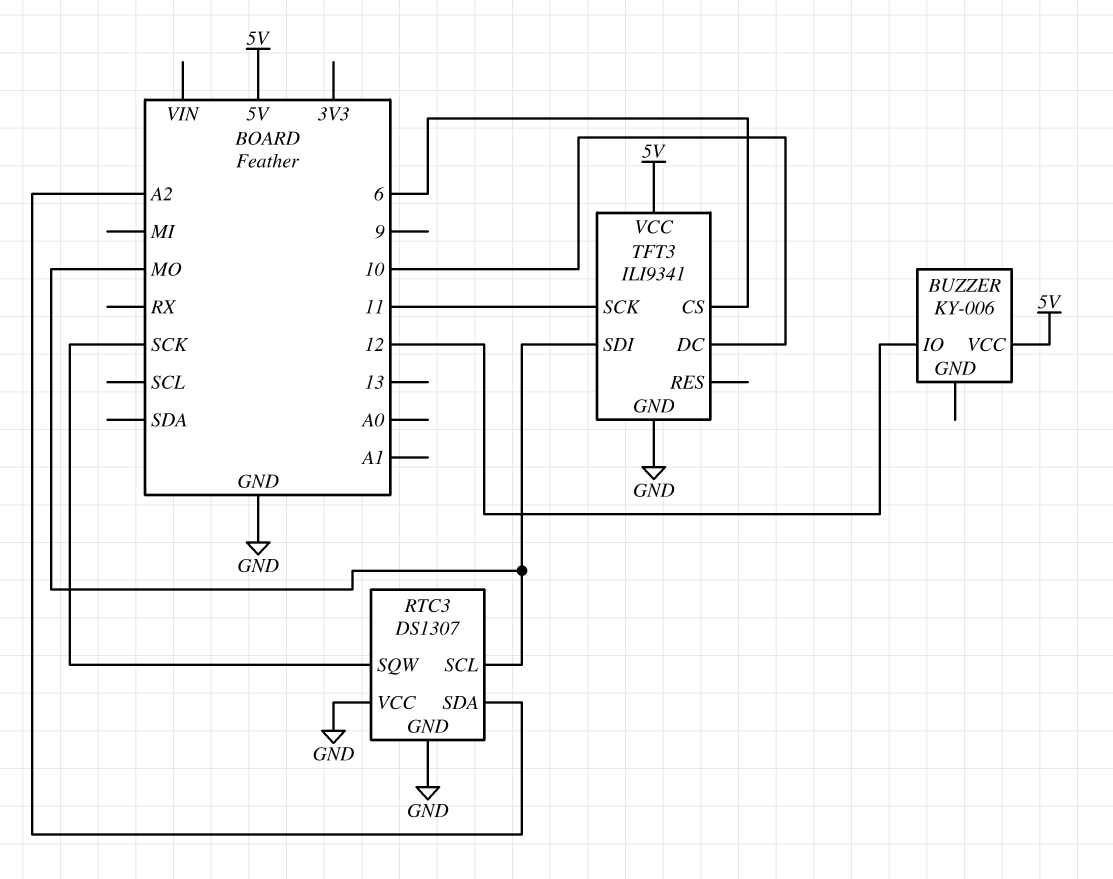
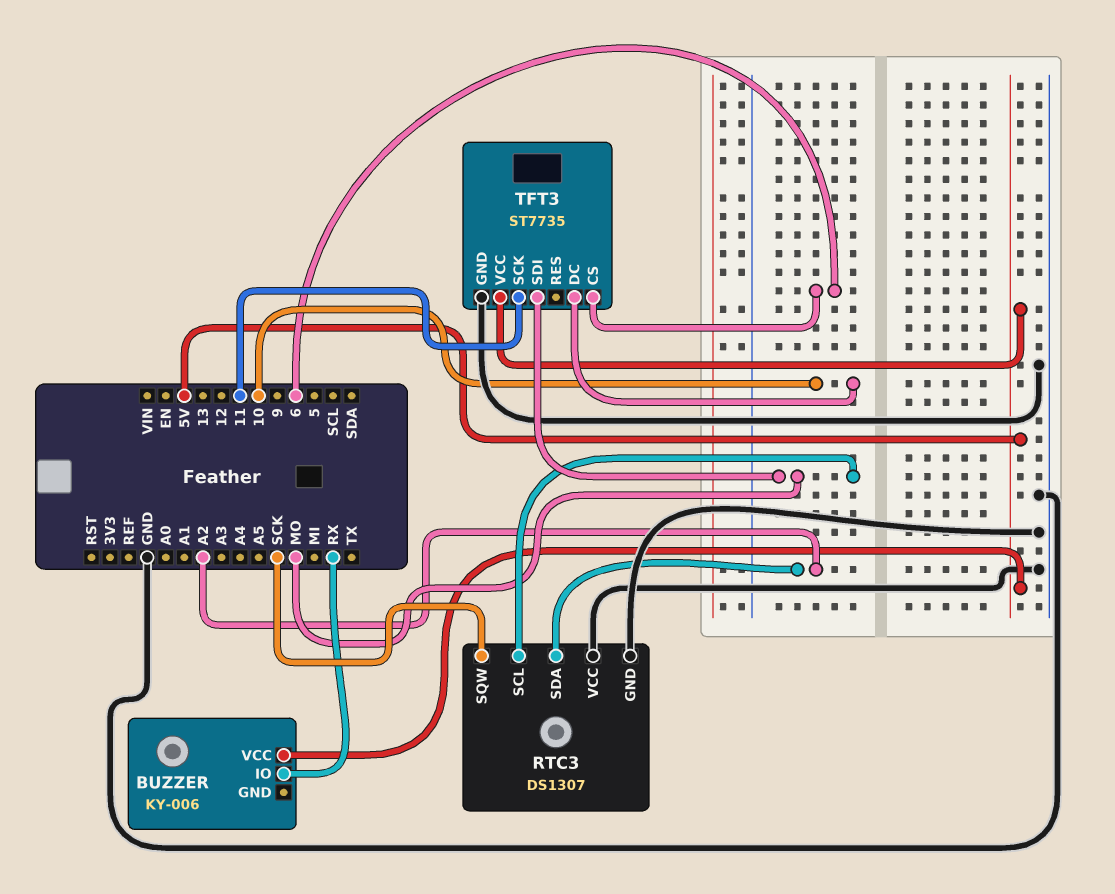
BUZZER pin IO: 12 -> RX
TFT3: ILI9341 -> ST7735

